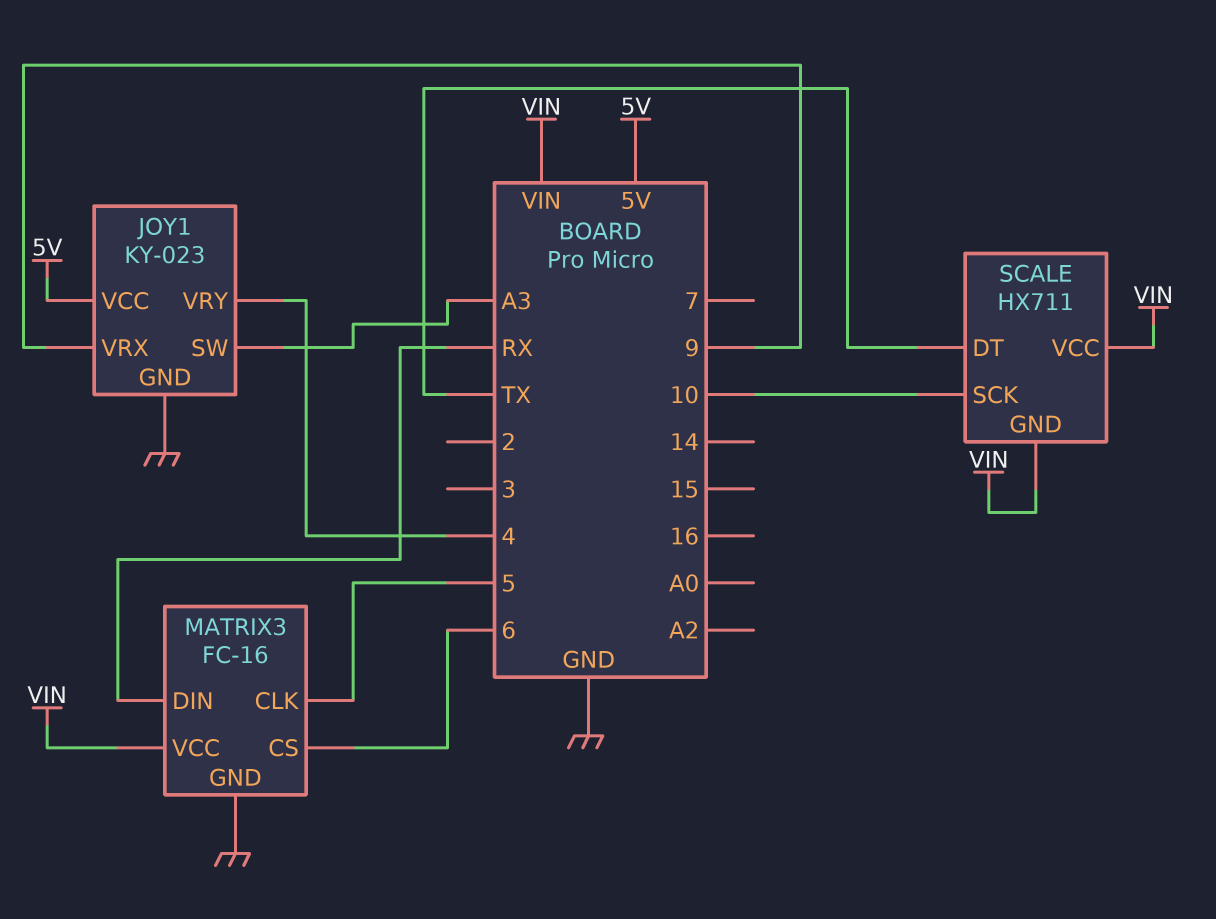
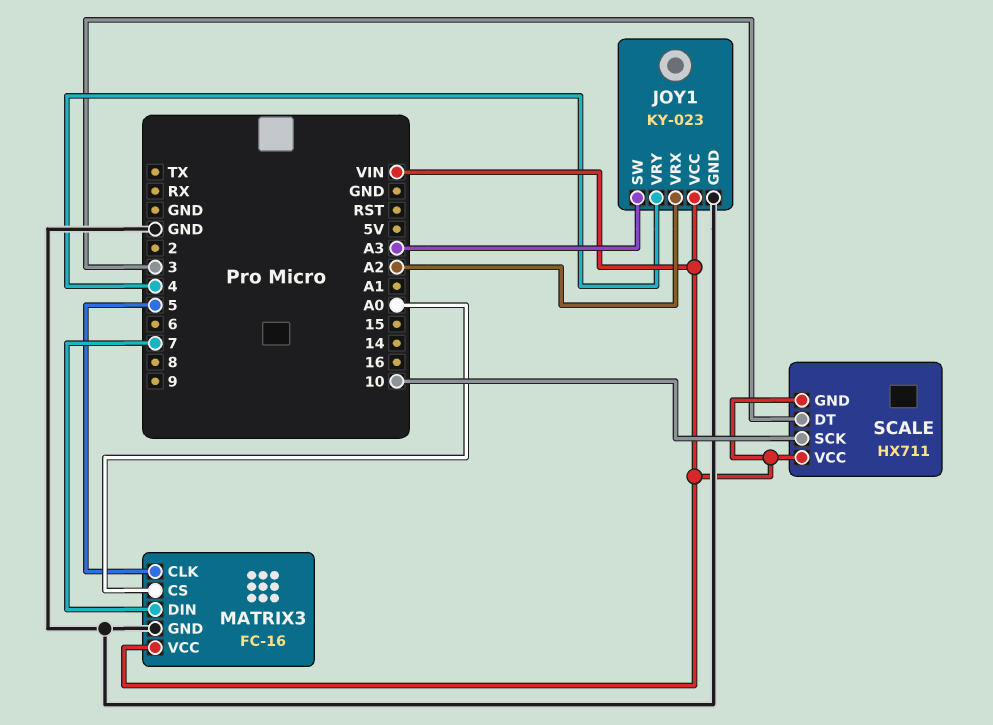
JOY1 pin VCC: 5V -> VIN
JOY1 pin VRX: 9 -> A2
MATRIX3 pin CS: 6 -> A0
MATRIX3 pin DIN: RX -> 7
SCALE pin DT: TX -> 3

